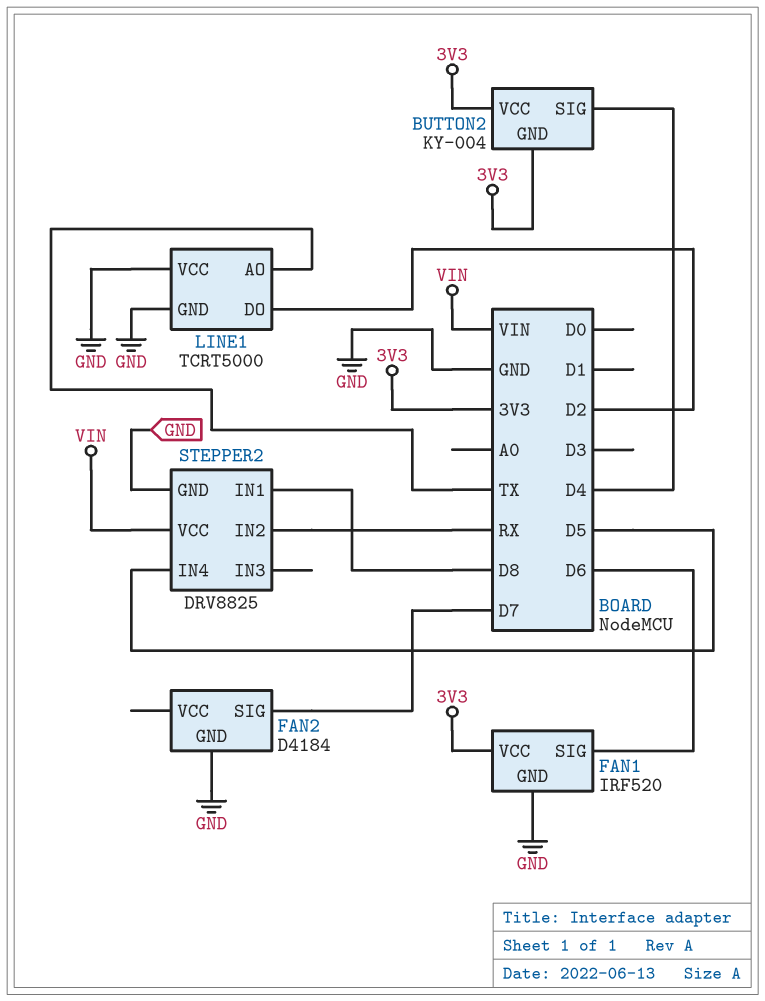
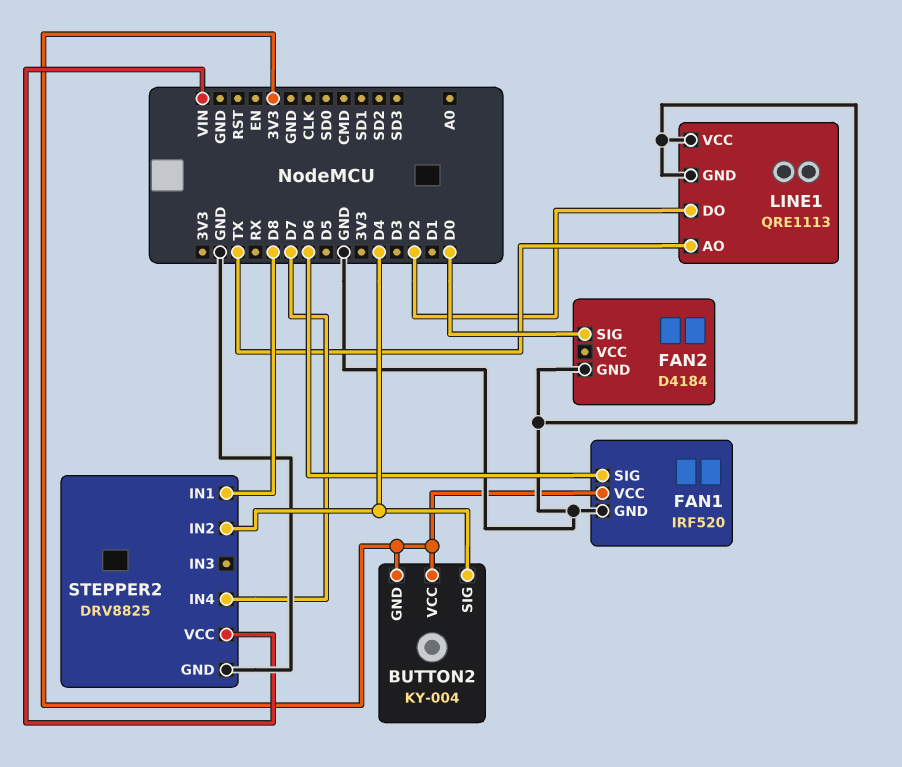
FAN2 pin SIG: D7 -> D0
LINE1: TCRT5000 -> QRE1113
STEPPER2 pin IN2: RX -> D4
STEPPER2 pin IN4: D5 -> D7

